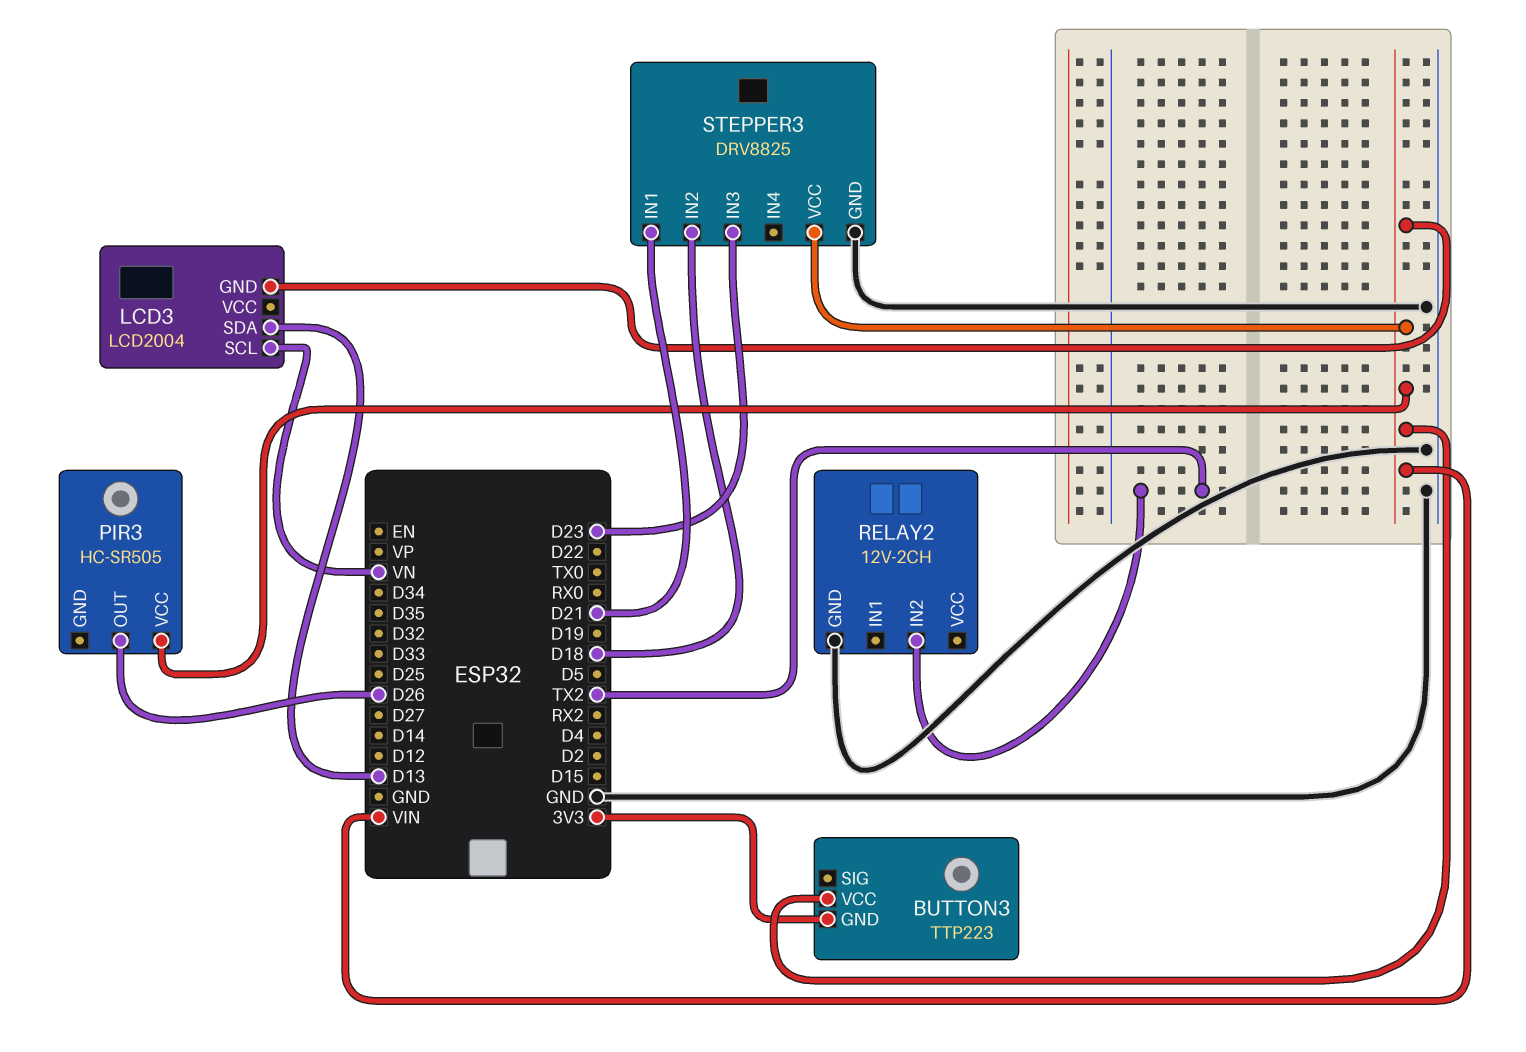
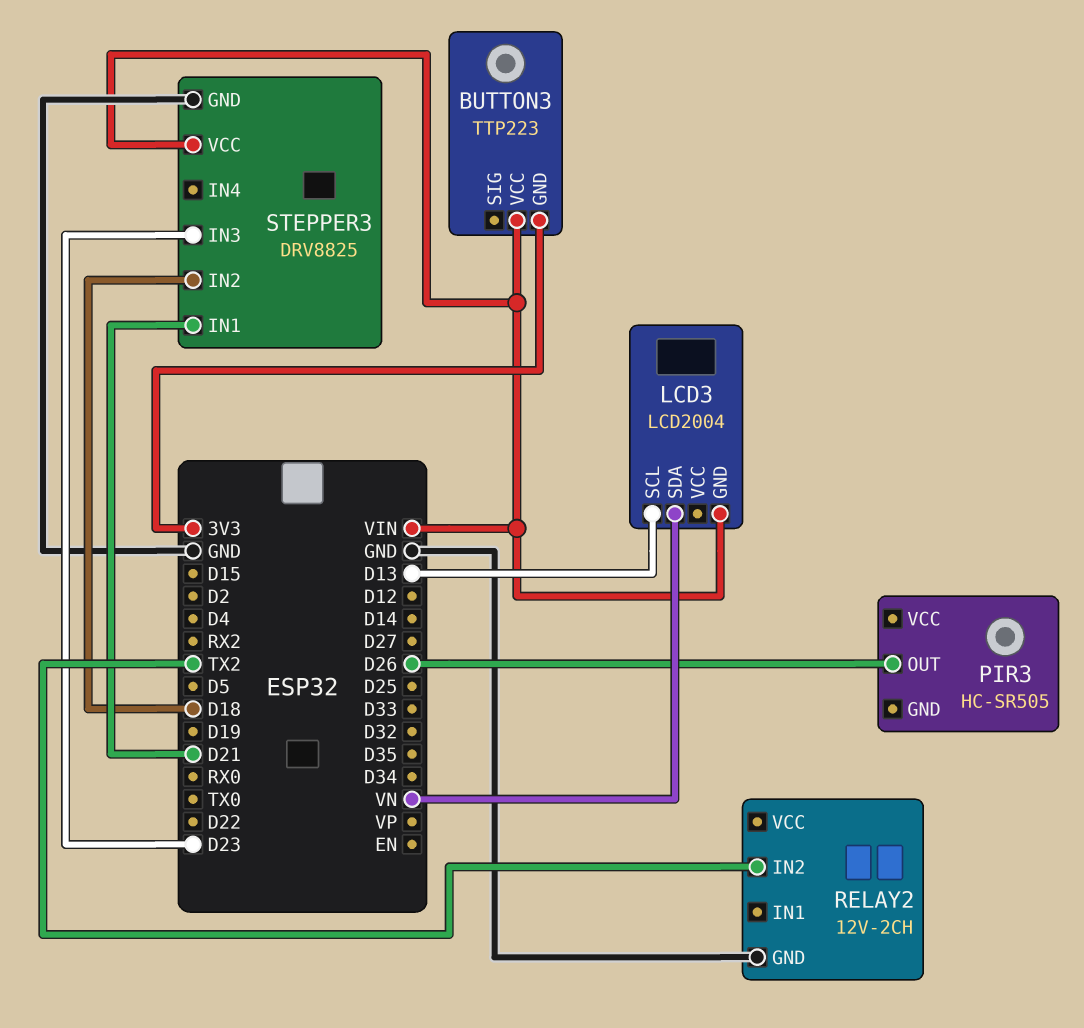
LCD3 pin SCL: VN -> D13
LCD3 pin SDA: D13 -> VN
PIR3 pin VCC: VIN -> none

